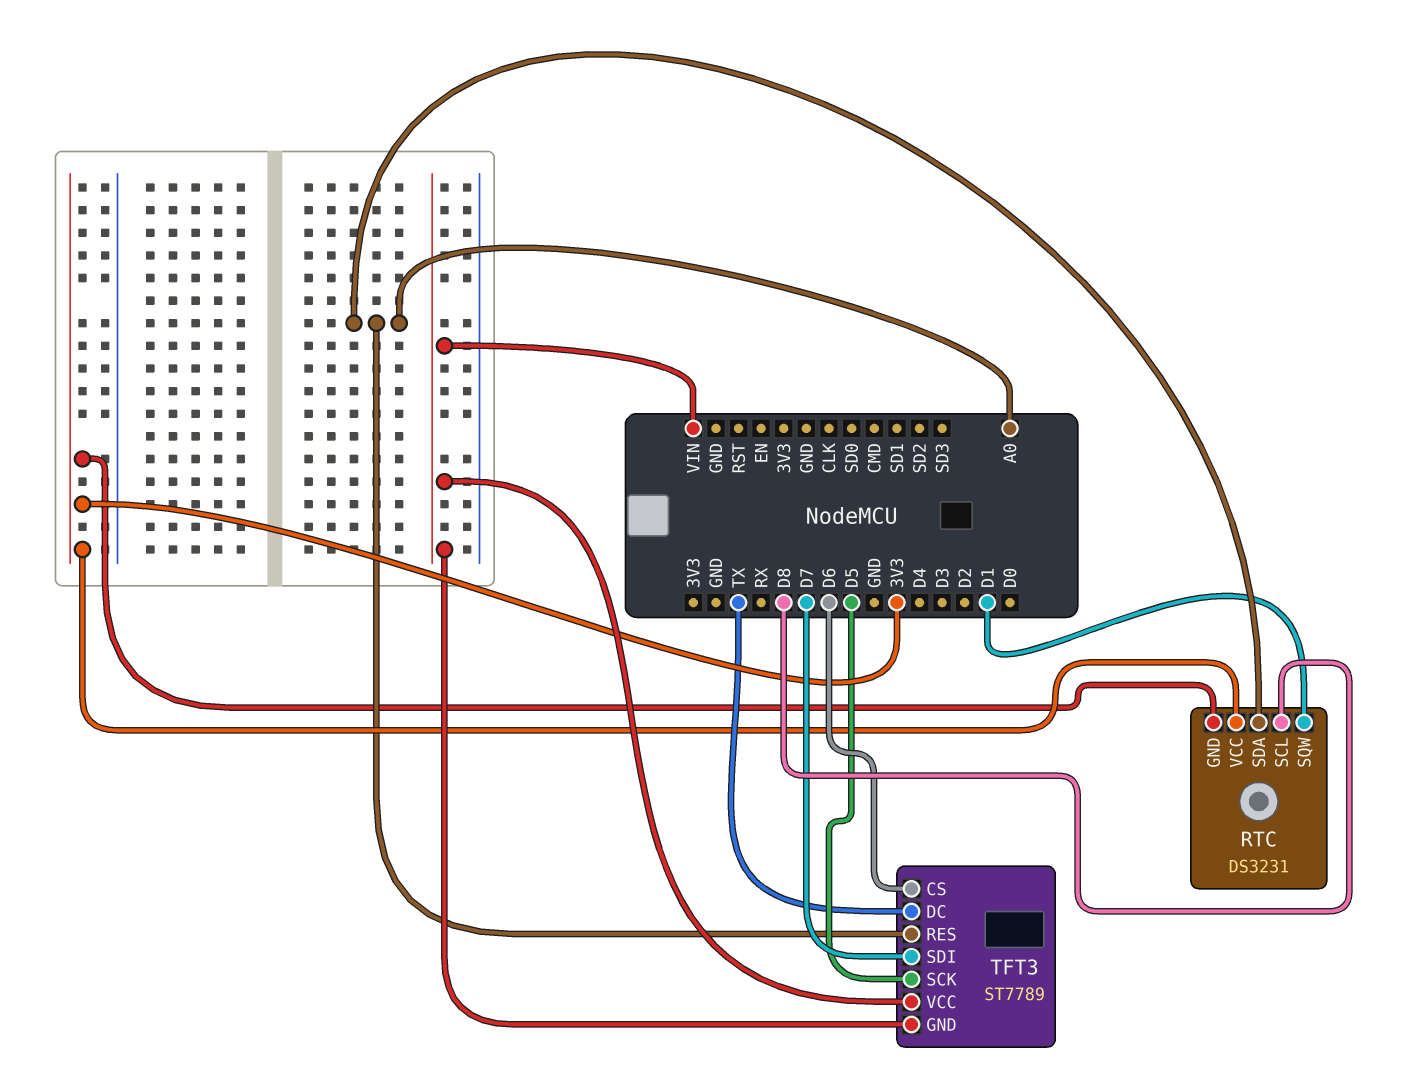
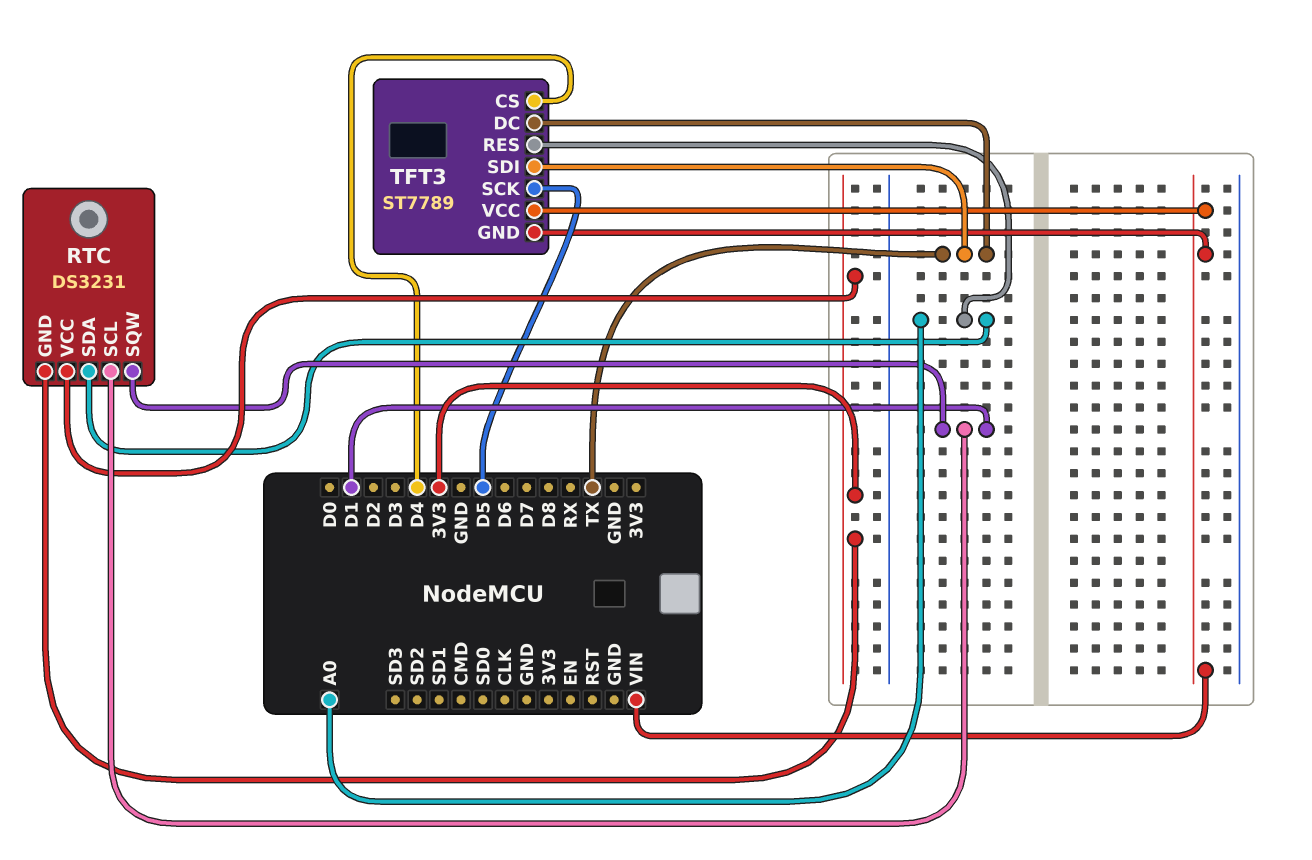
RTC pin SCL: D8 -> D1
TFT3 pin CS: D6 -> D4
TFT3 pin SDI: D7 -> TX

